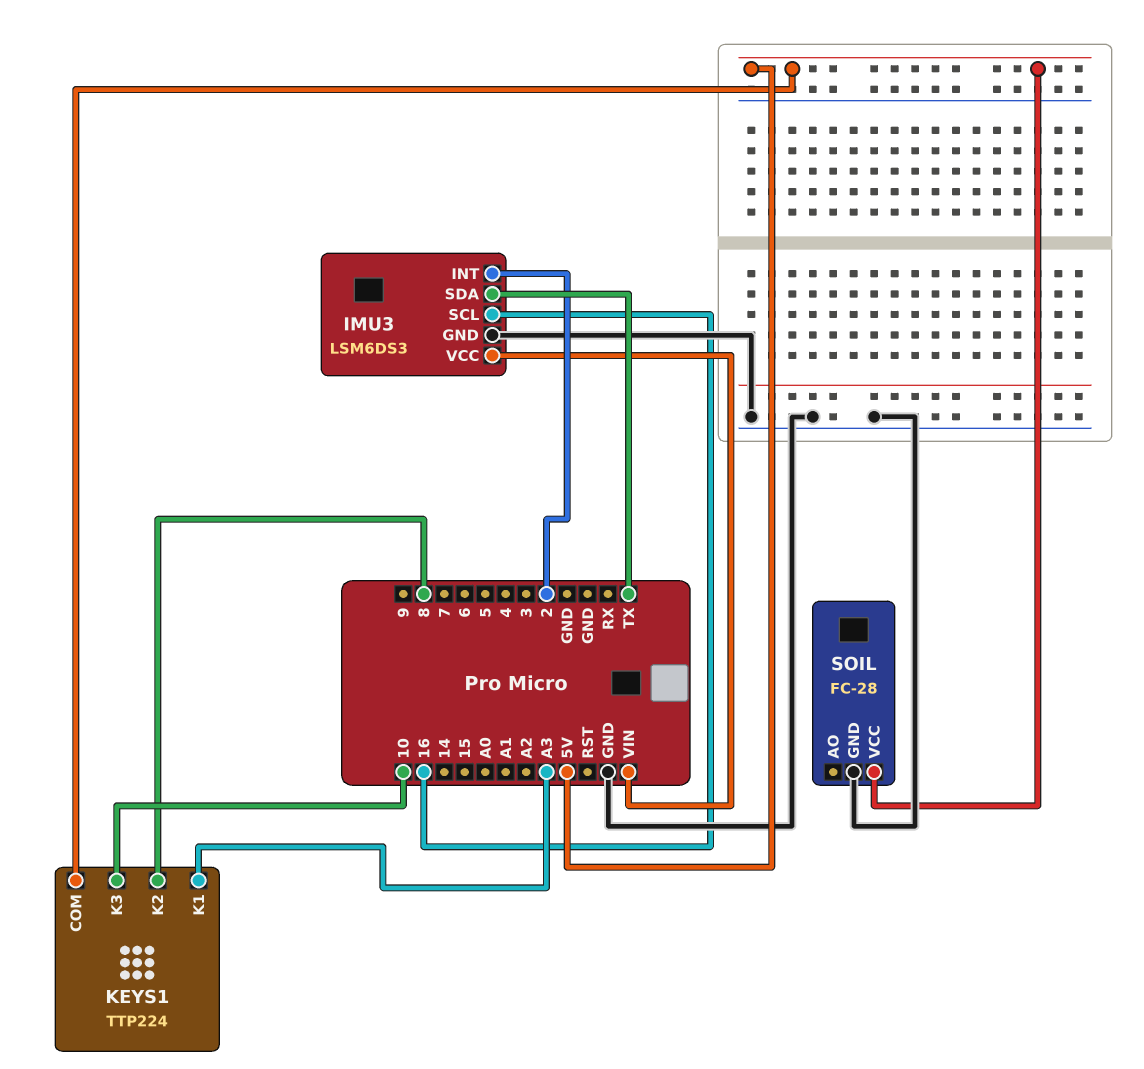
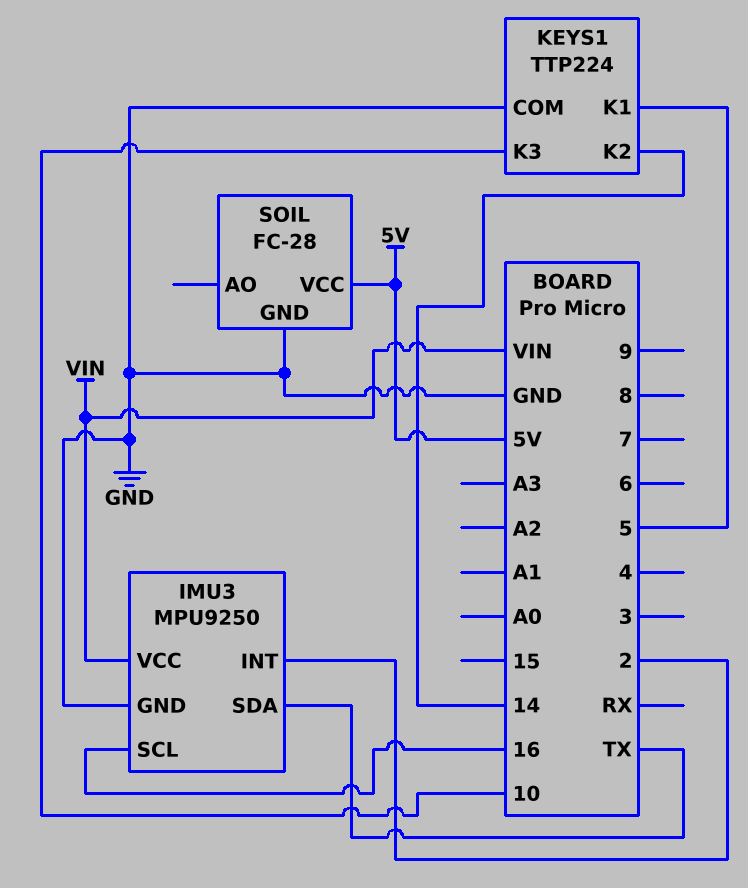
IMU3: LSM6DS3 -> MPU9250
KEYS1 pin COM: 5V -> GND
KEYS1 pin K1: A3 -> 5
KEYS1 pin K2: 8 -> 14

